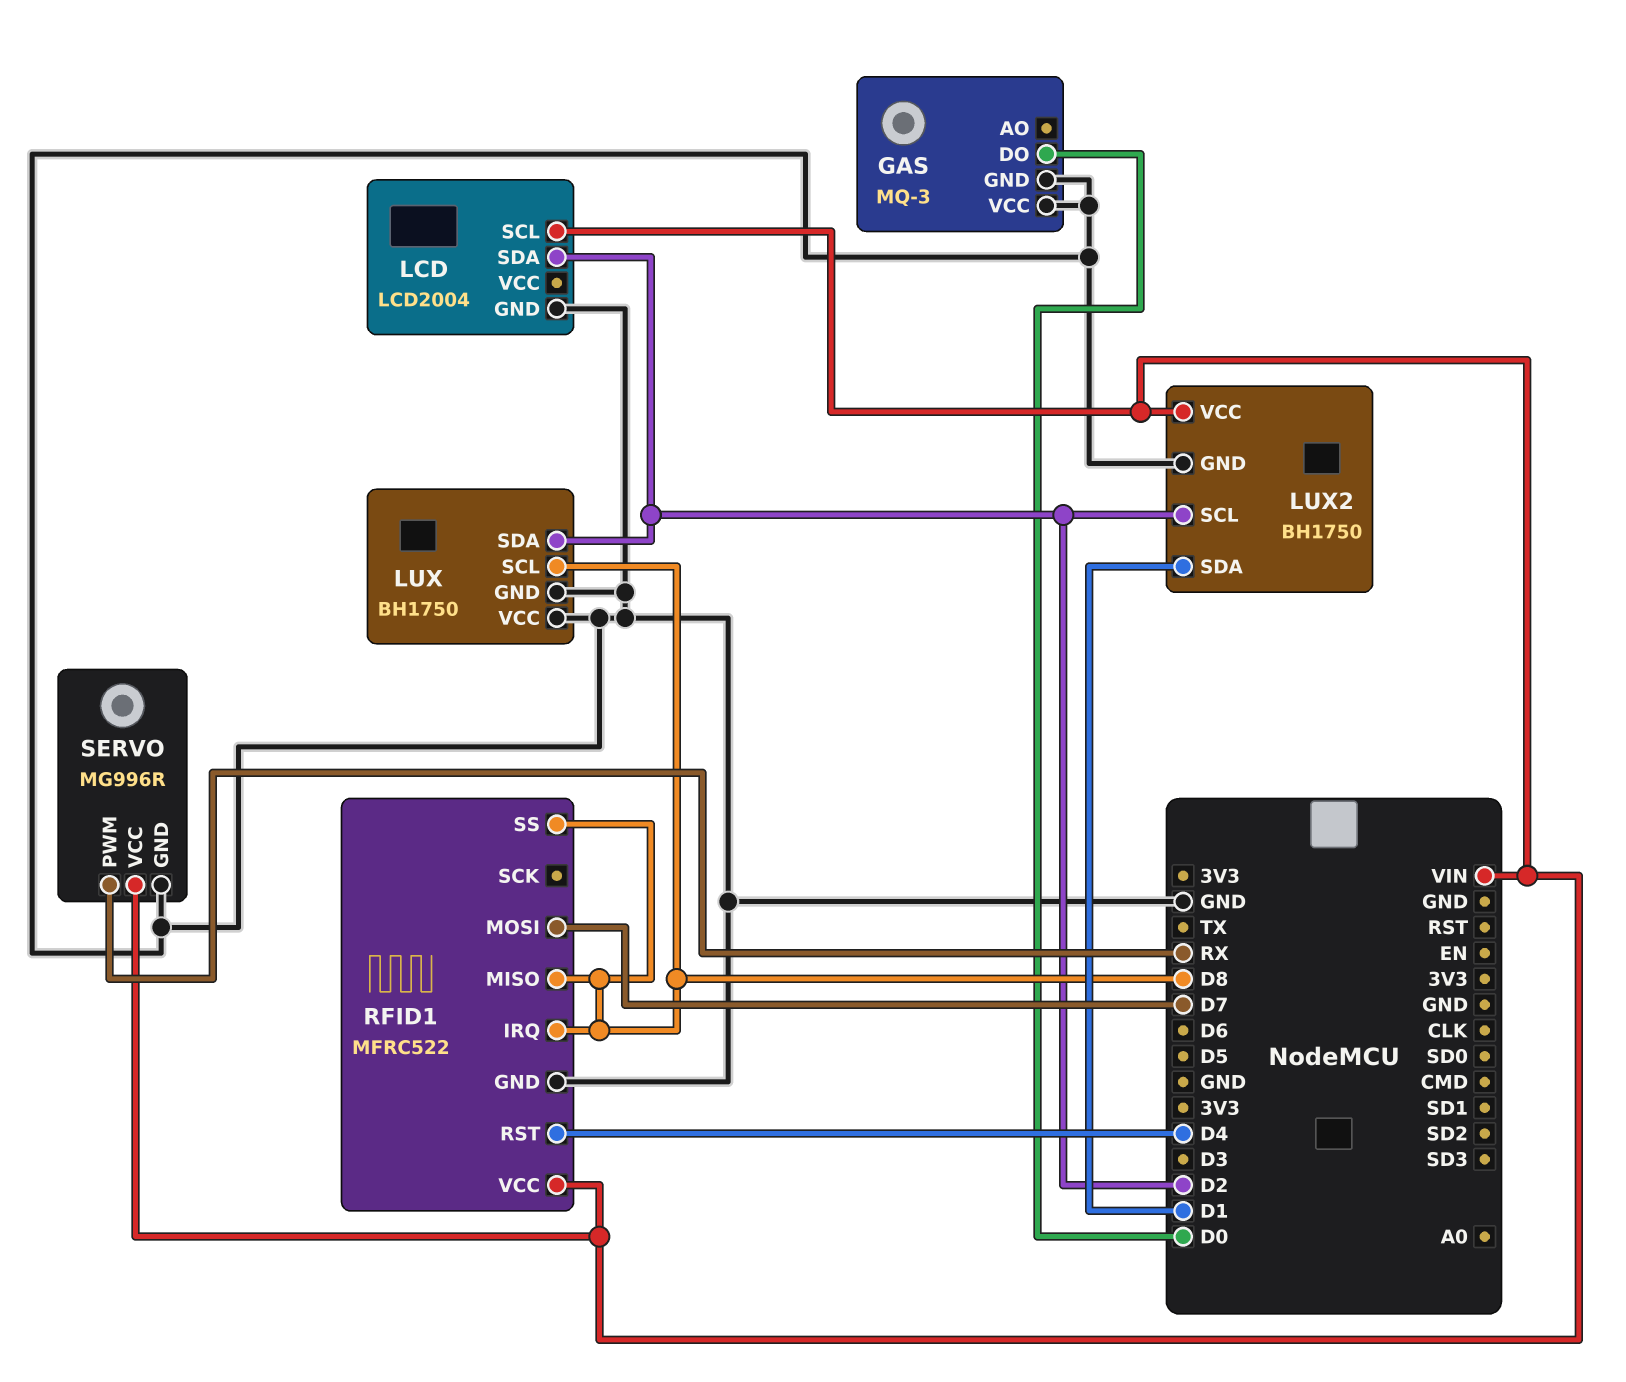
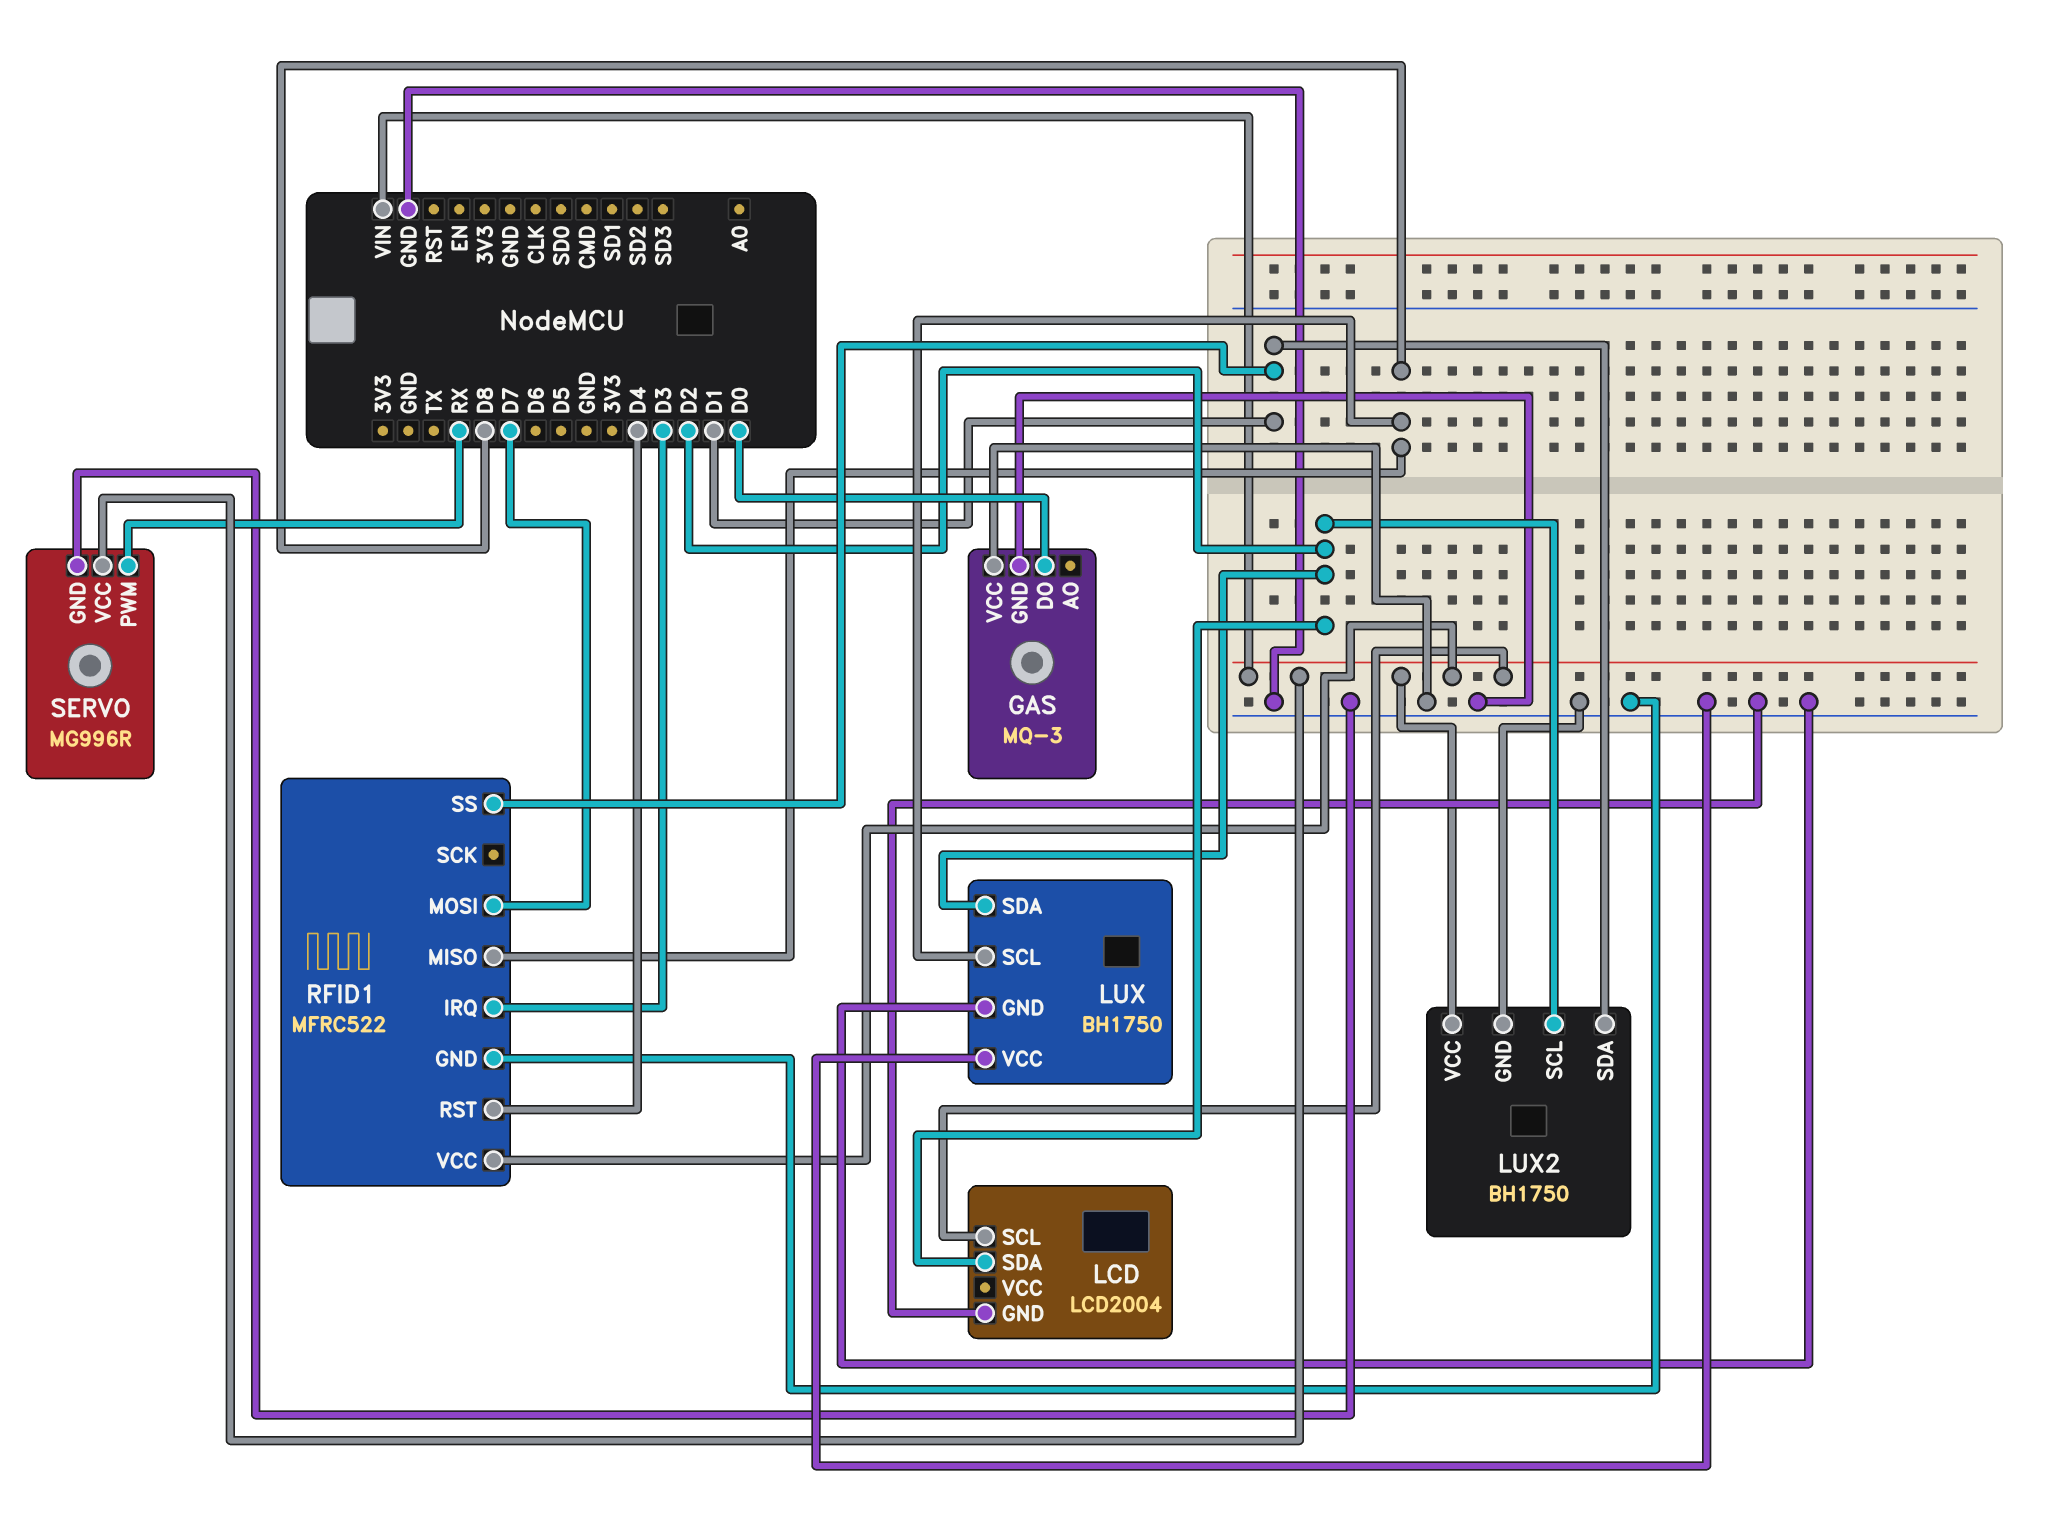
RFID1 pin IRQ: D8 -> D3
RFID1 pin SS: D8 -> D1

